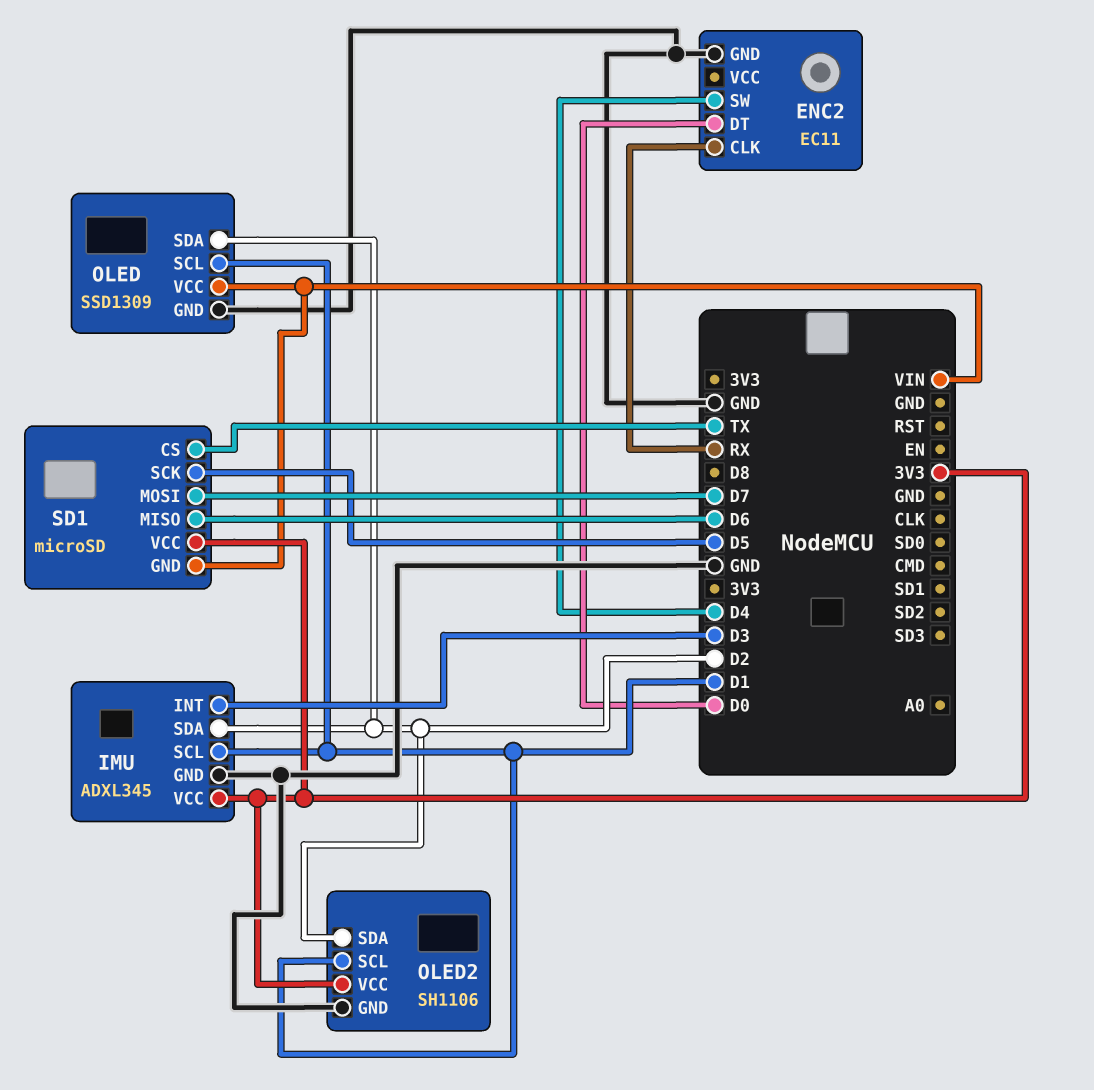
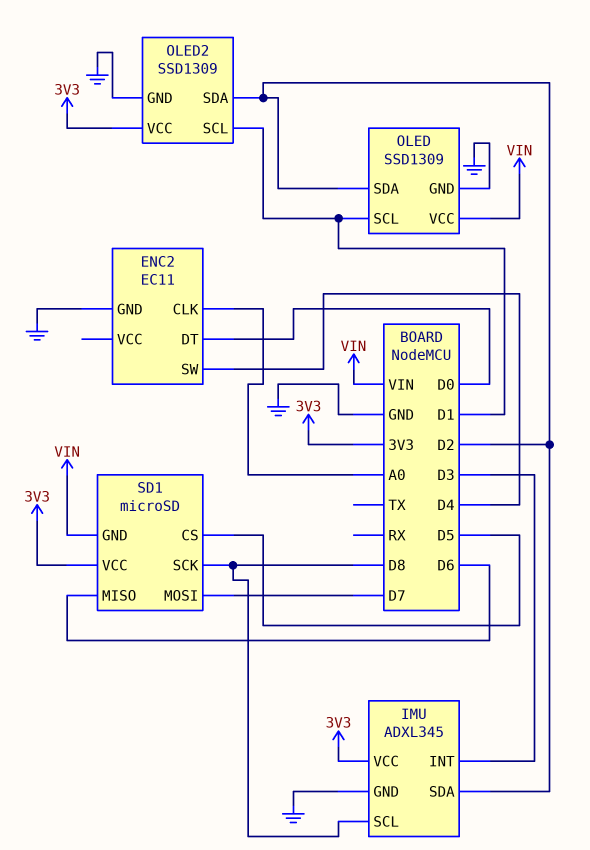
ENC2 pin CLK: RX -> A0
IMU pin SCL: D1 -> D8
OLED2: SH1106 -> SSD1309
SD1 pin CS: TX -> D5
SD1 pin SCK: D5 -> D8

